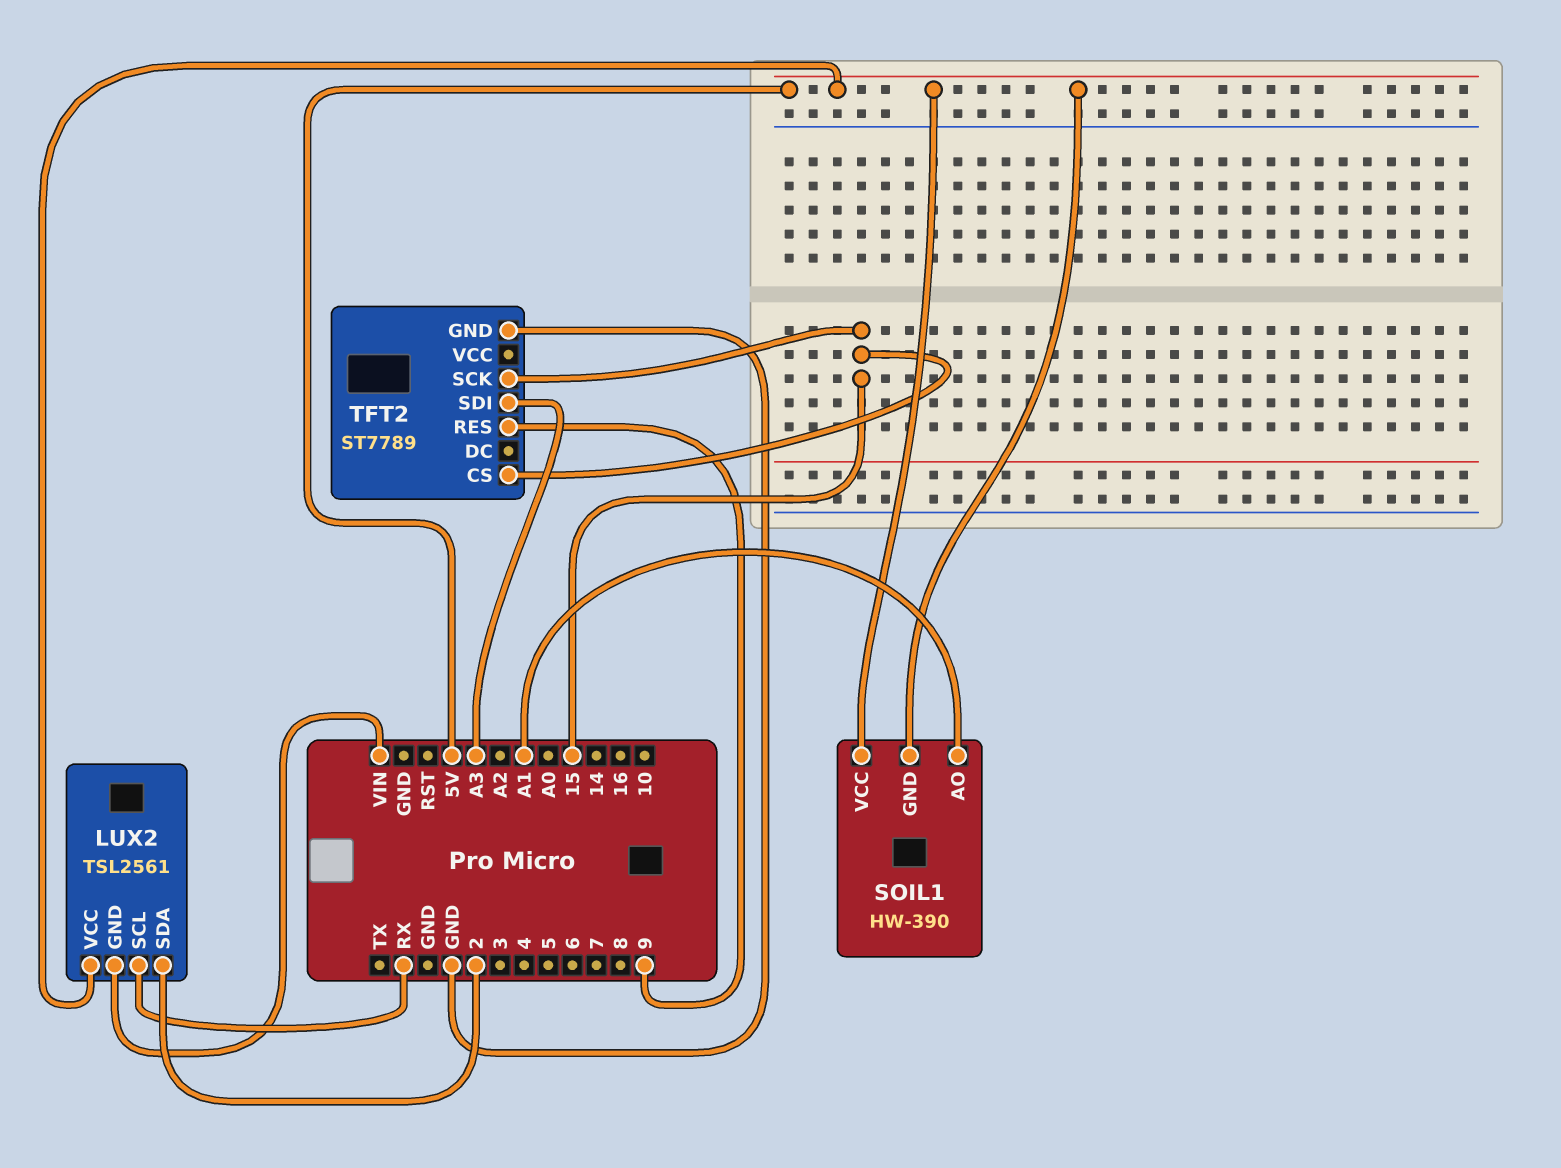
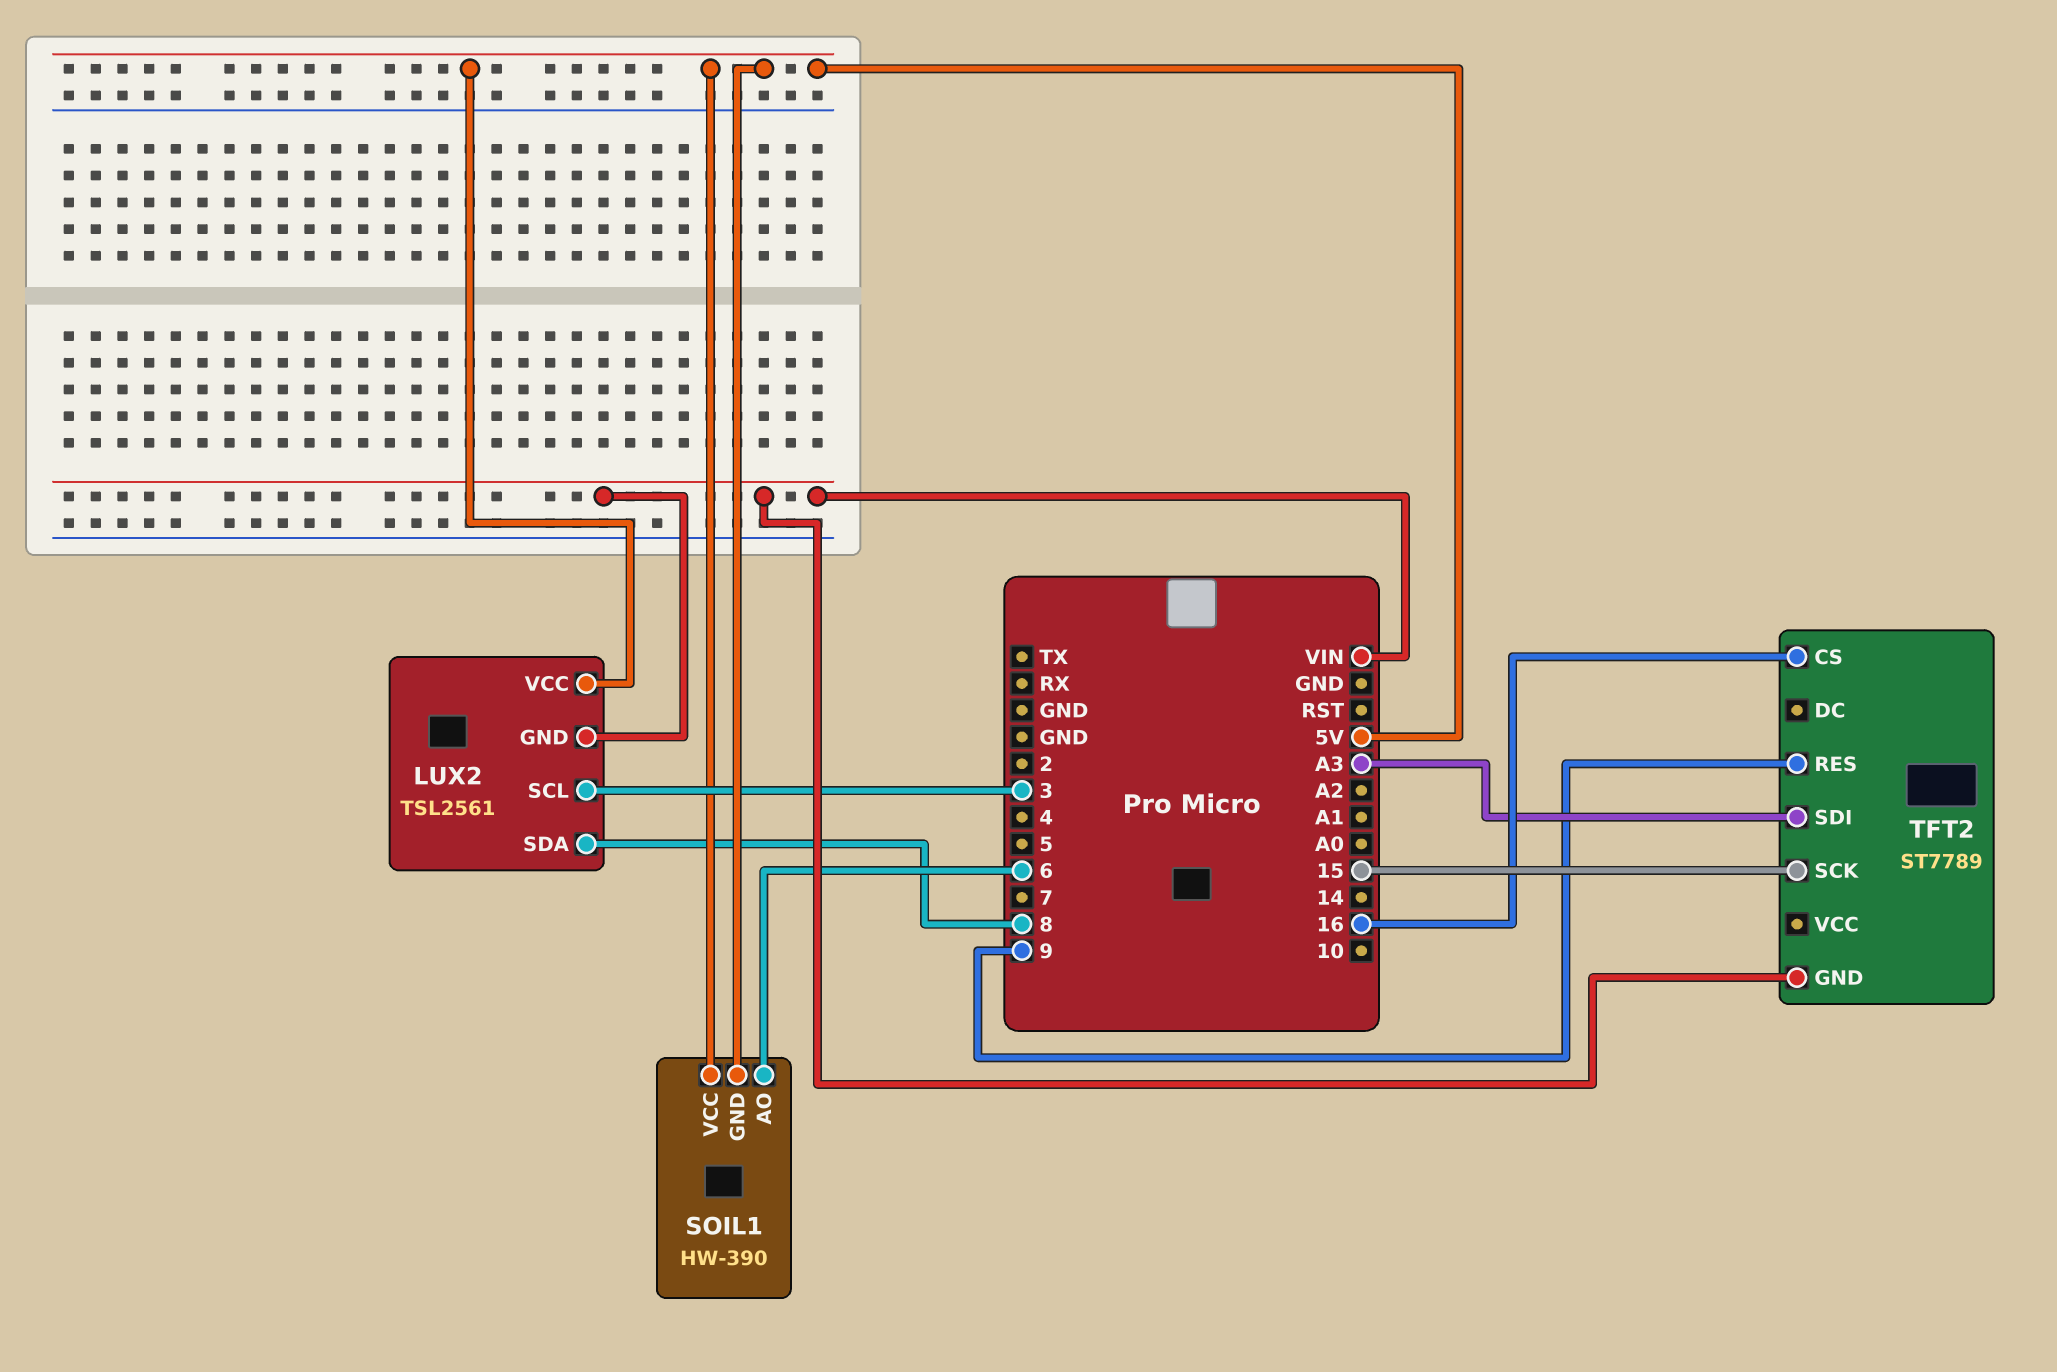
LUX2 pin SCL: RX -> 3
LUX2 pin SDA: 2 -> 8
SOIL1 pin AO: A1 -> 6
TFT2 pin CS: 15 -> 16
TFT2 pin GND: GND -> VIN

